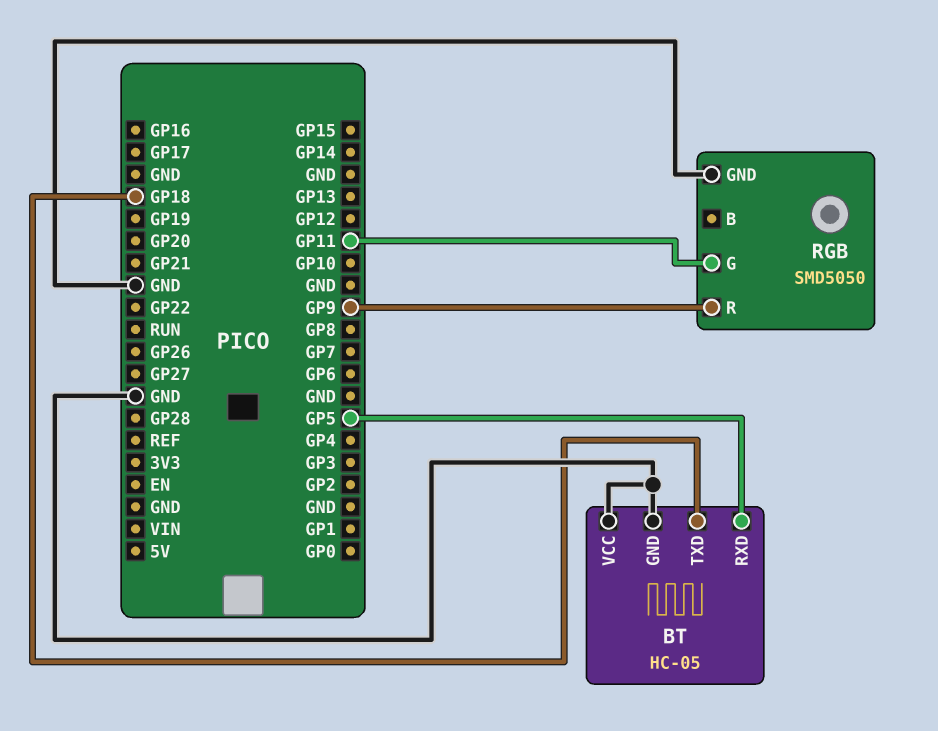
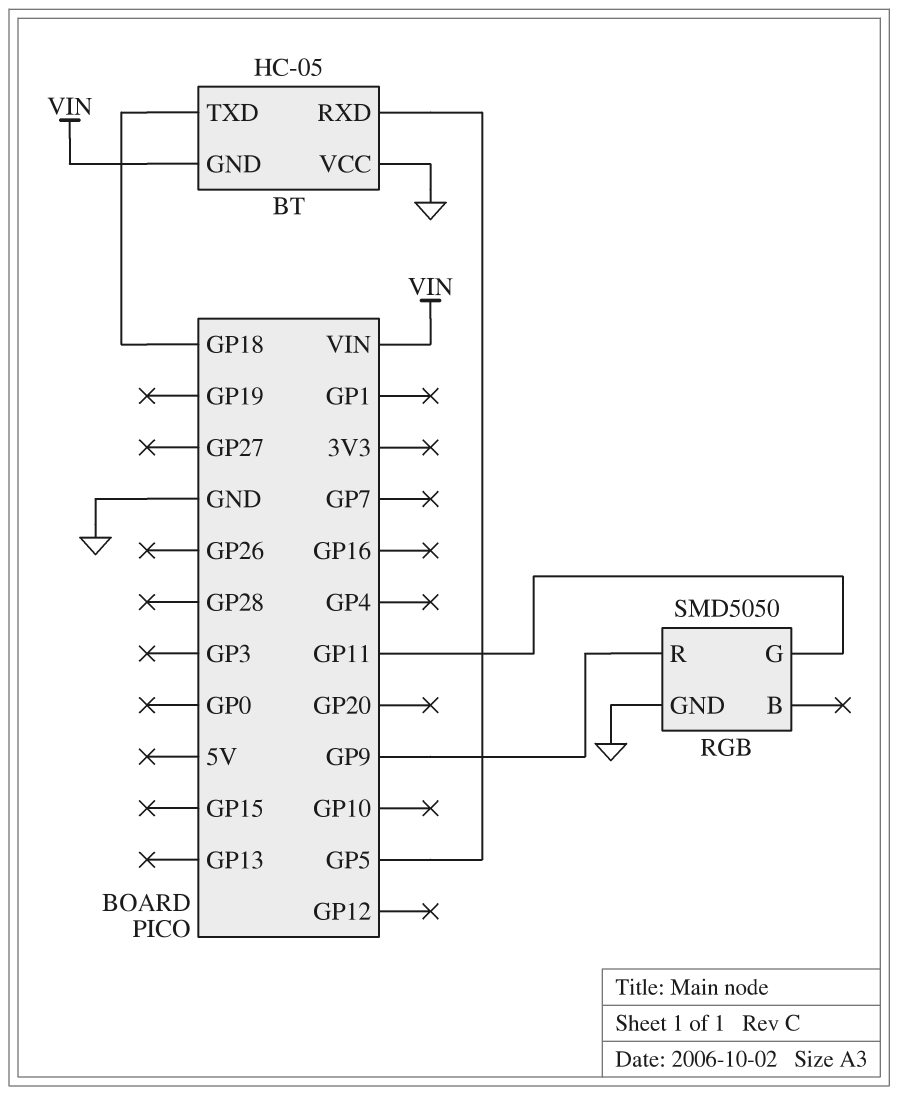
BT pin GND: GND -> VIN

